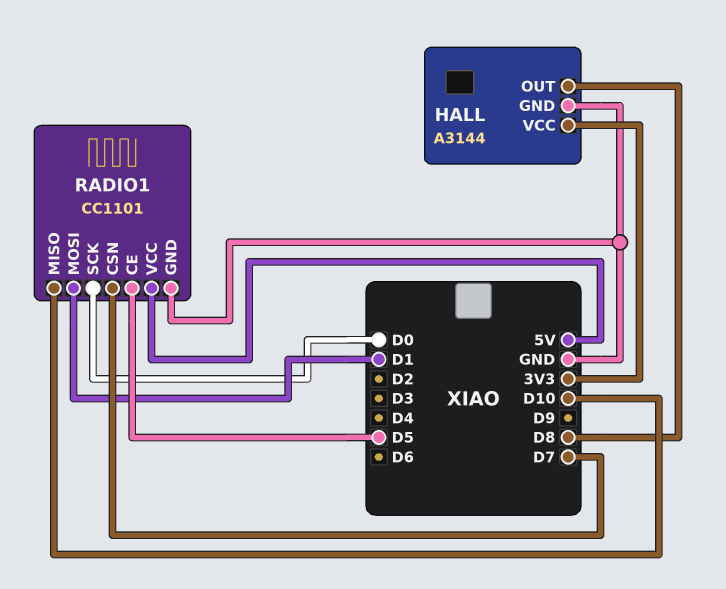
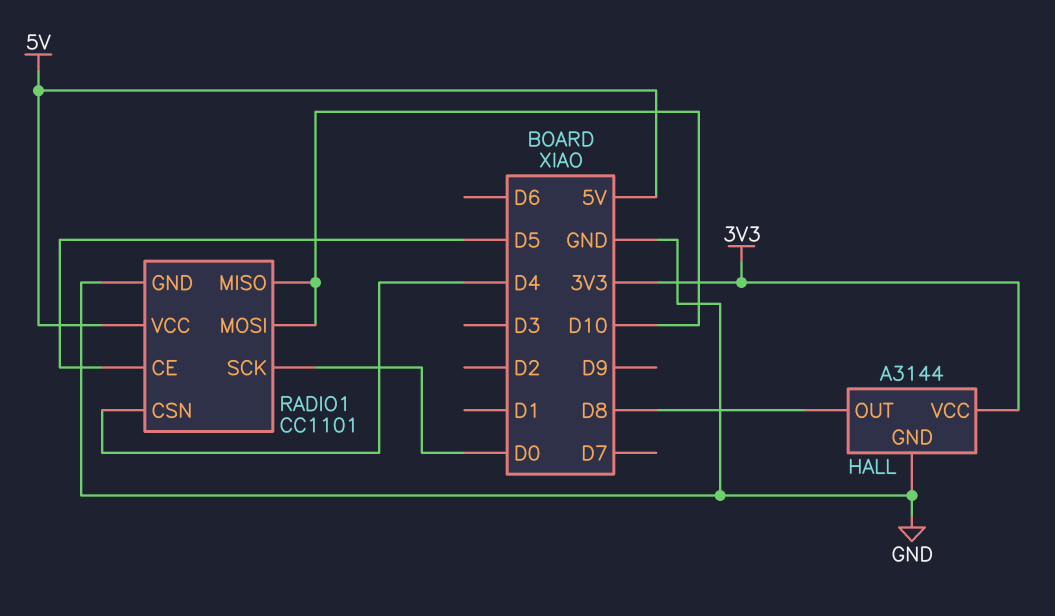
RADIO1 pin CSN: D7 -> D4
RADIO1 pin MOSI: D1 -> D10

